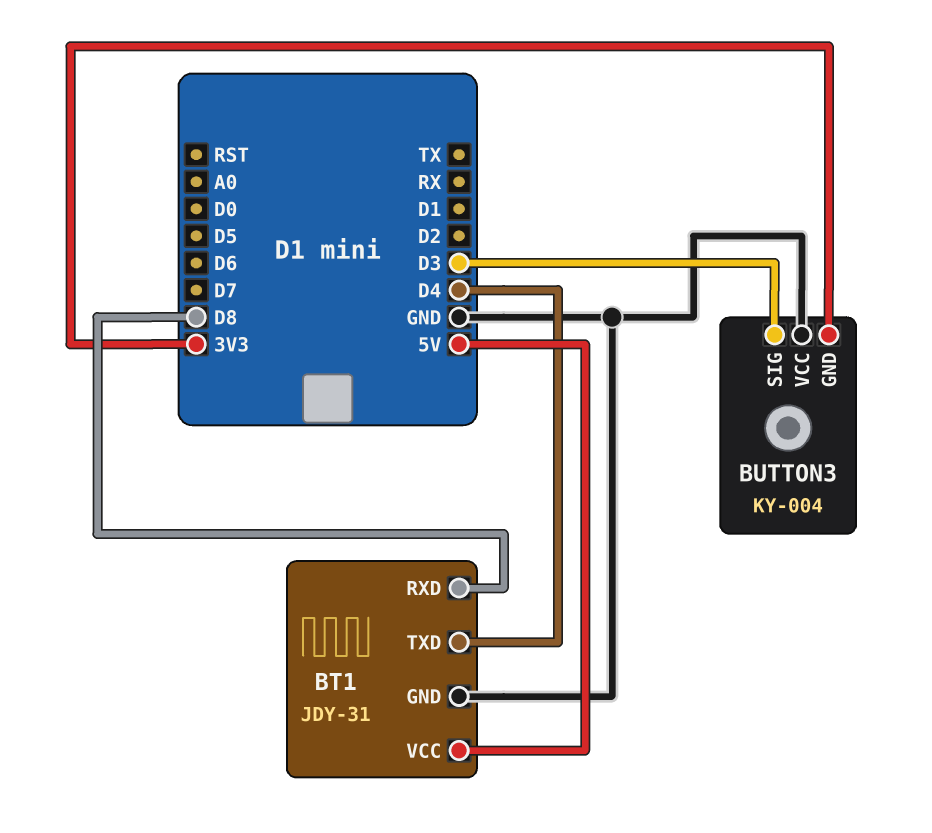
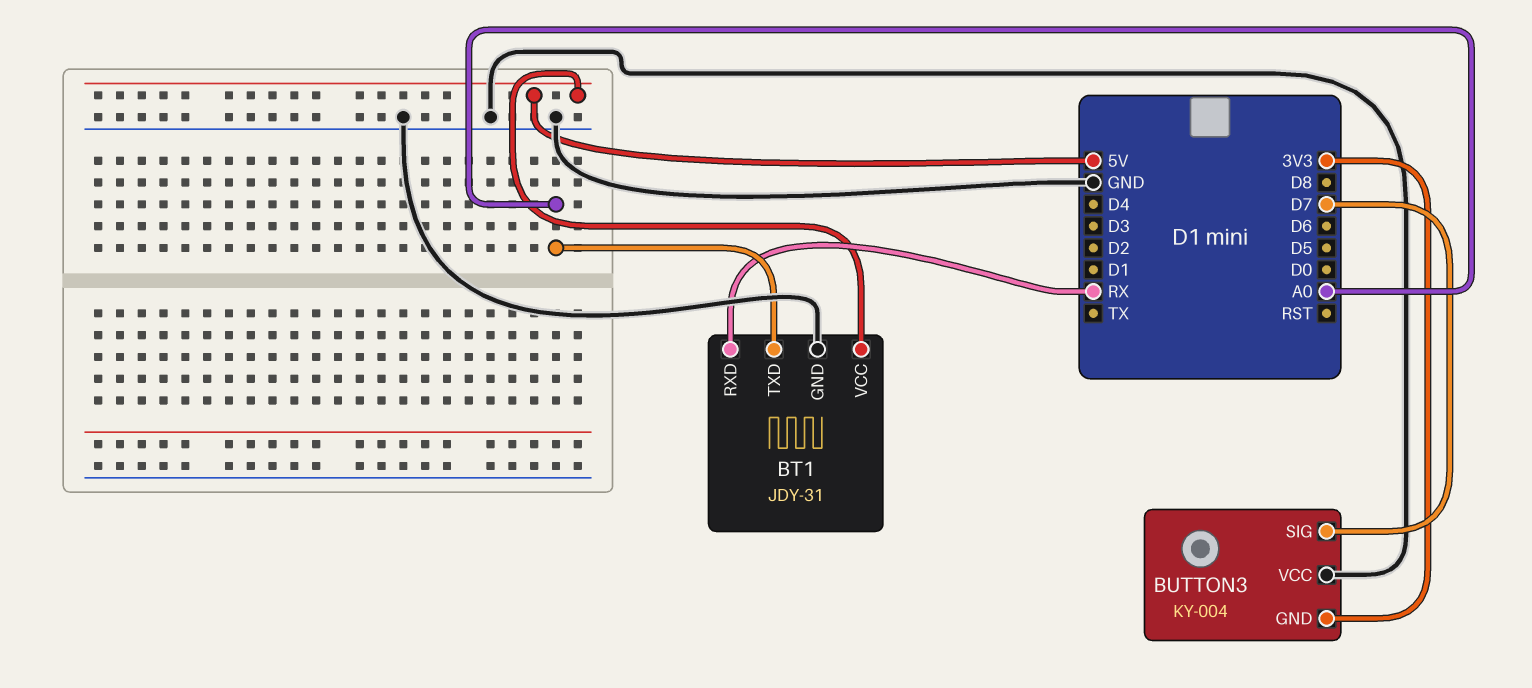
BT1 pin RXD: D8 -> RX
BT1 pin TXD: D4 -> A0
BUTTON3 pin SIG: D3 -> D7

